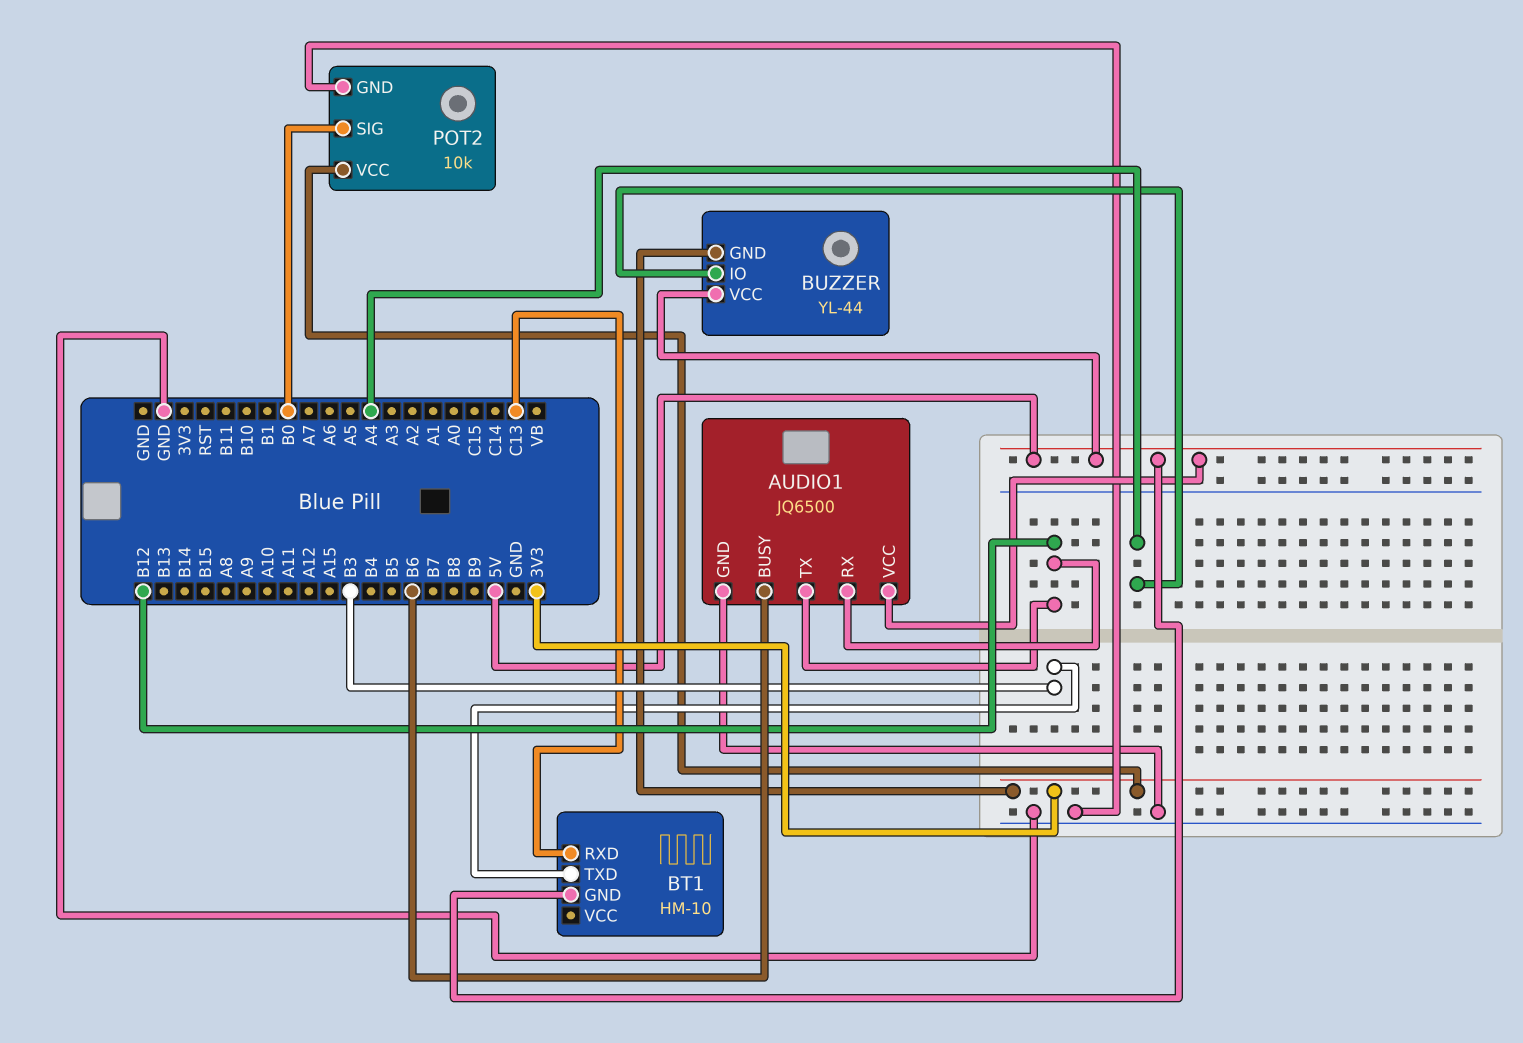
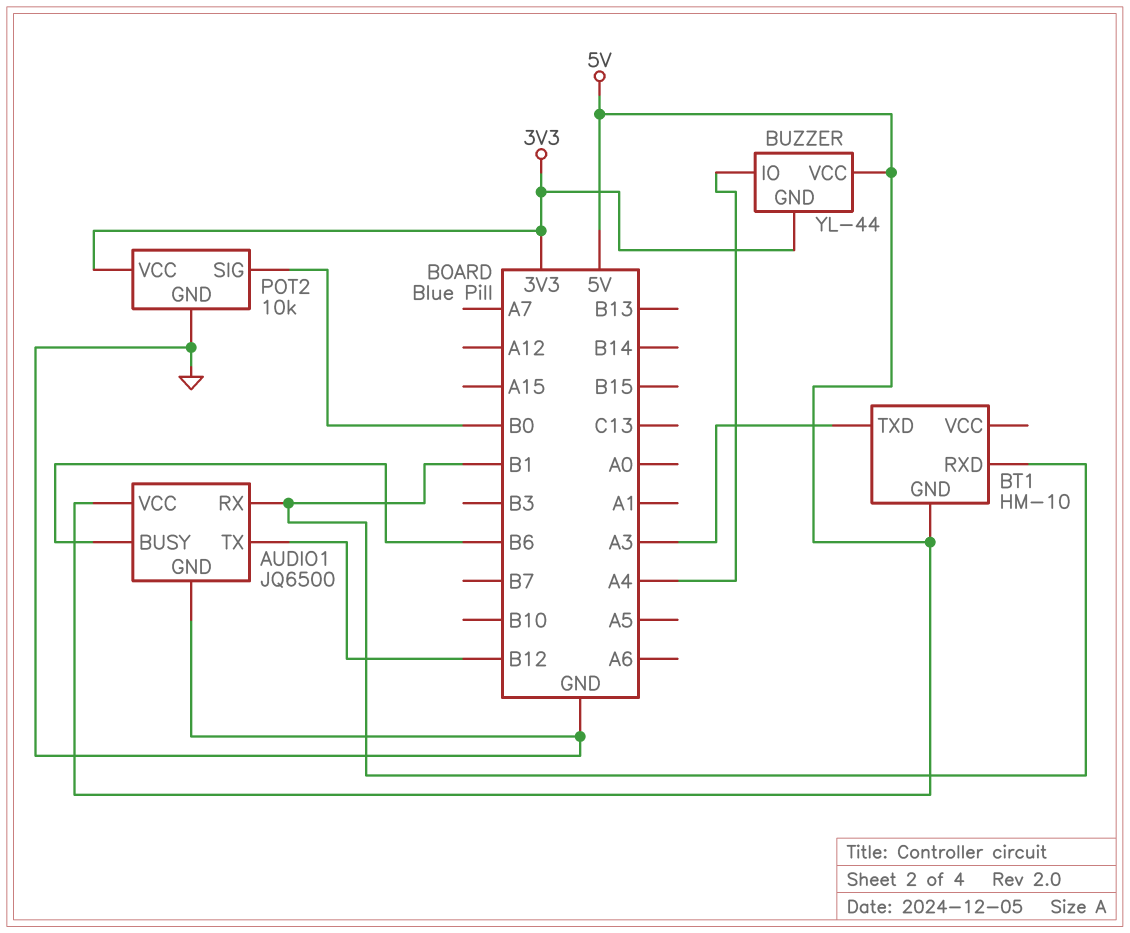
AUDIO1 pin RX: B12 -> B1
BT1 pin RXD: C13 -> B1
BT1 pin TXD: B3 -> A3

